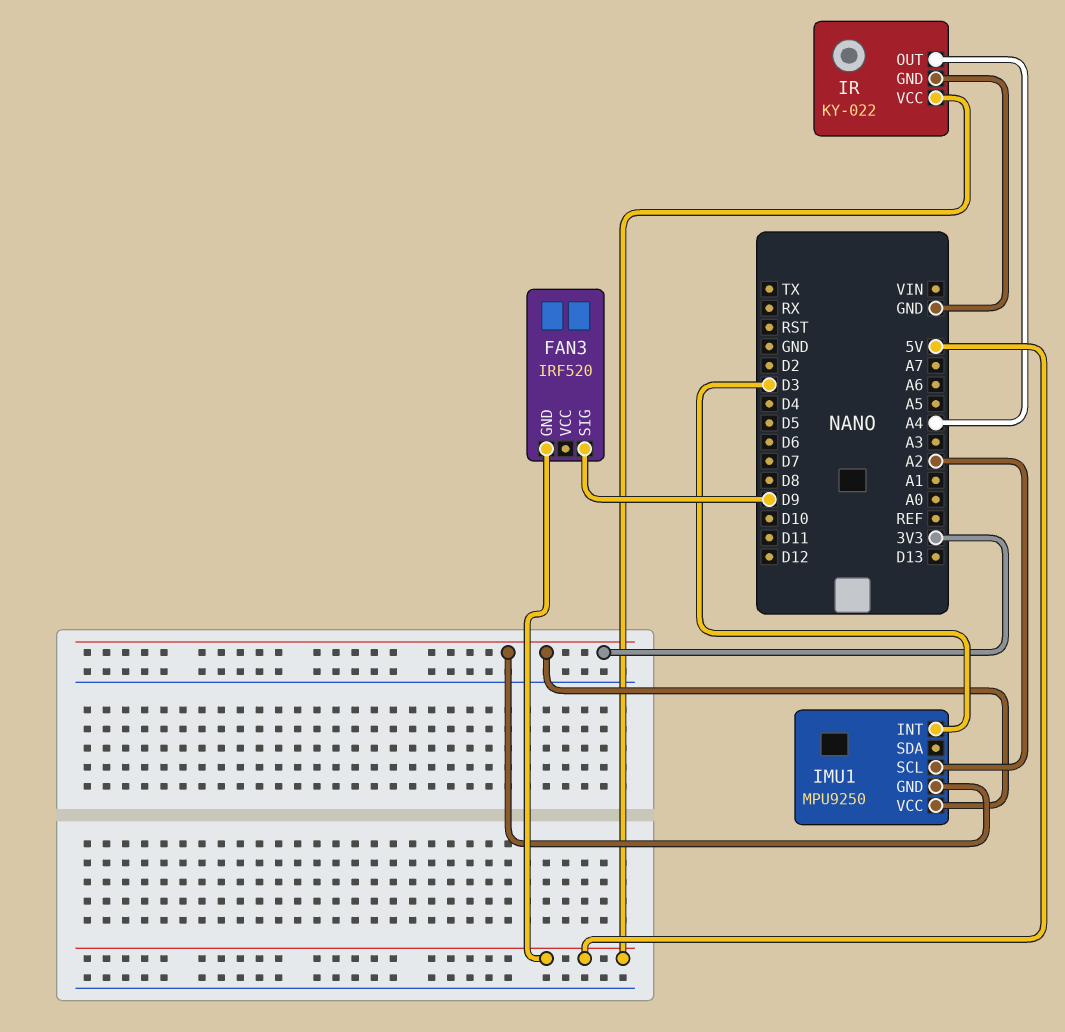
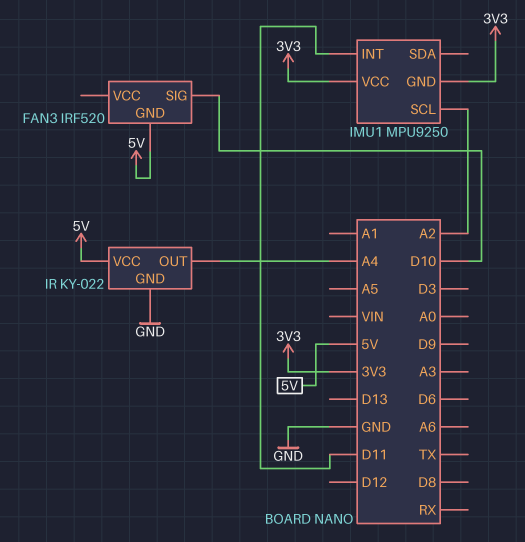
FAN3 pin SIG: D9 -> D10
IMU1 pin INT: D3 -> D11

